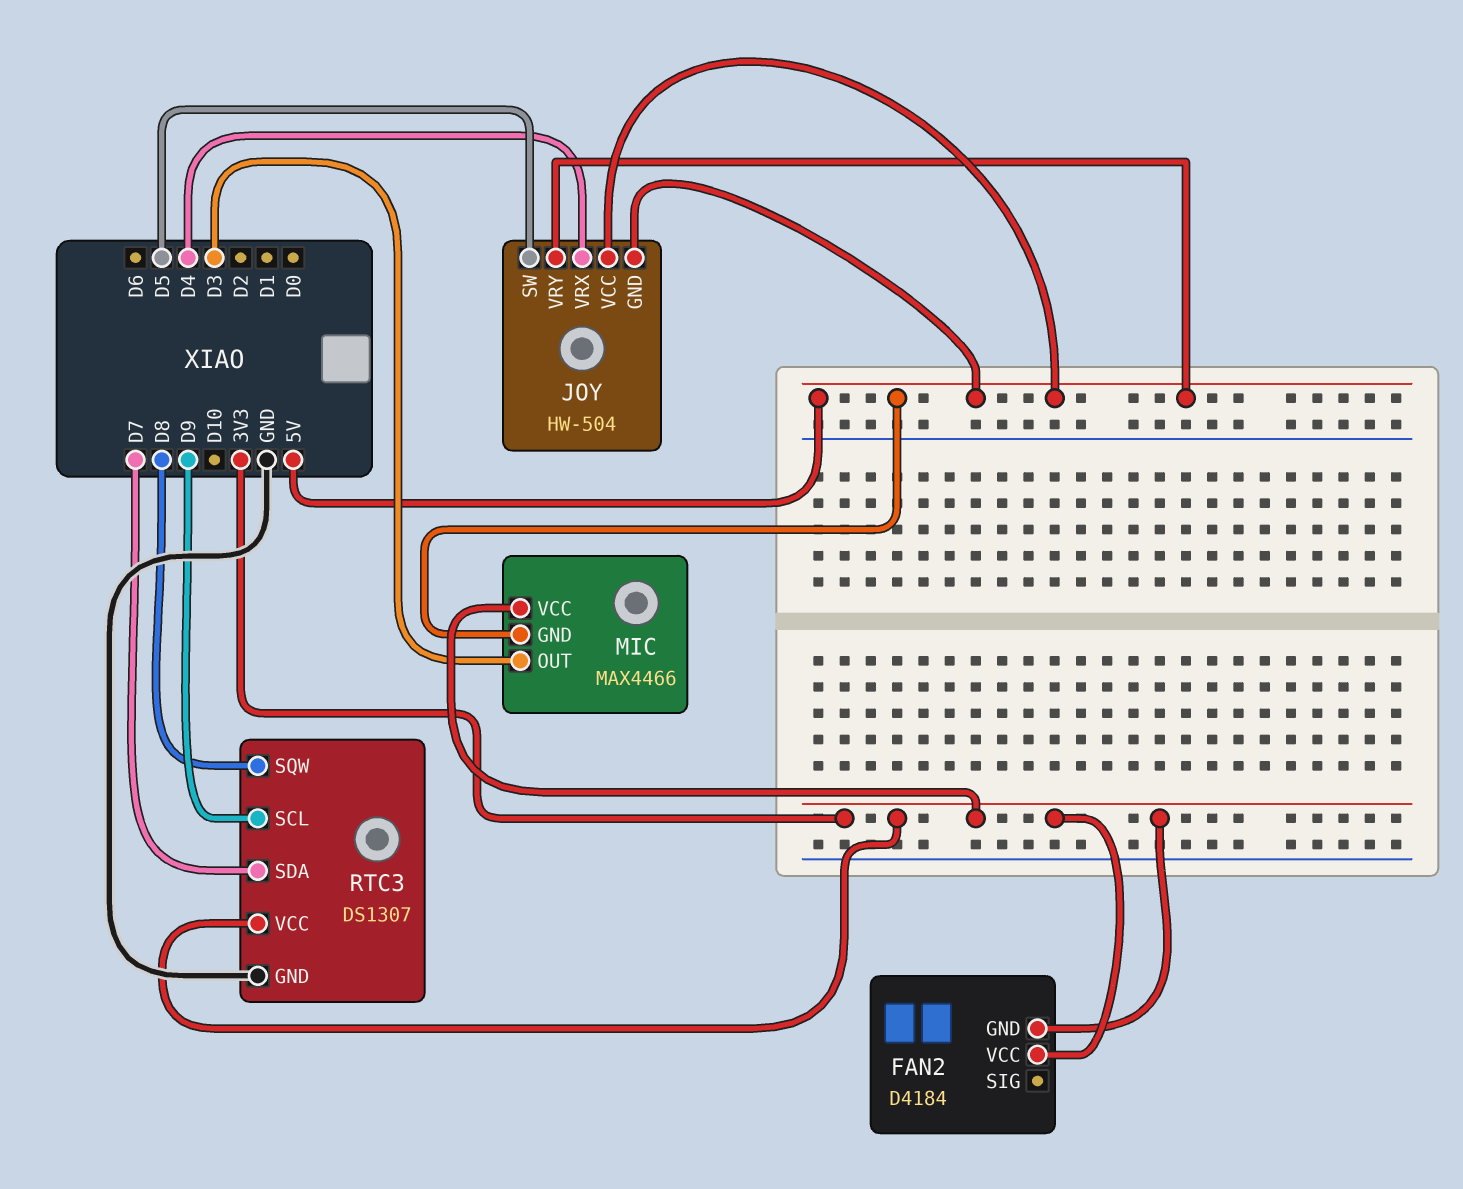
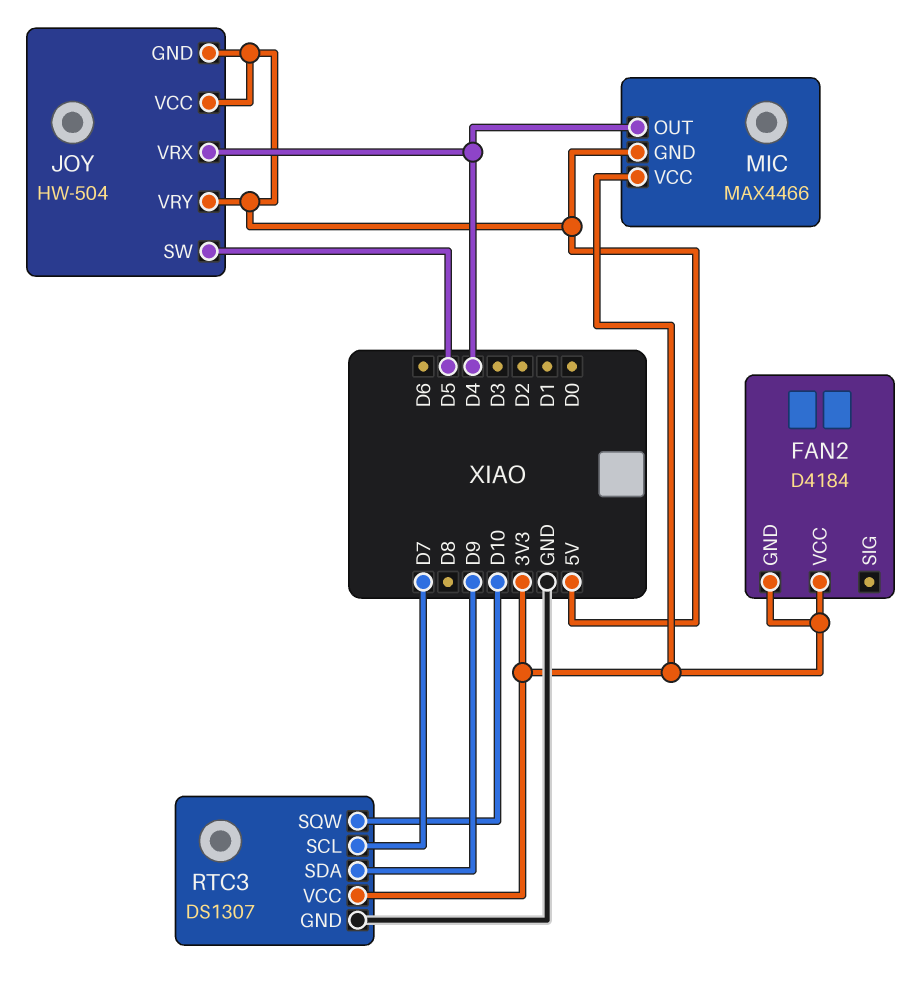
MIC pin OUT: D3 -> D4
RTC3 pin SCL: D9 -> D7
RTC3 pin SDA: D7 -> D9
RTC3 pin SQW: D8 -> D10

